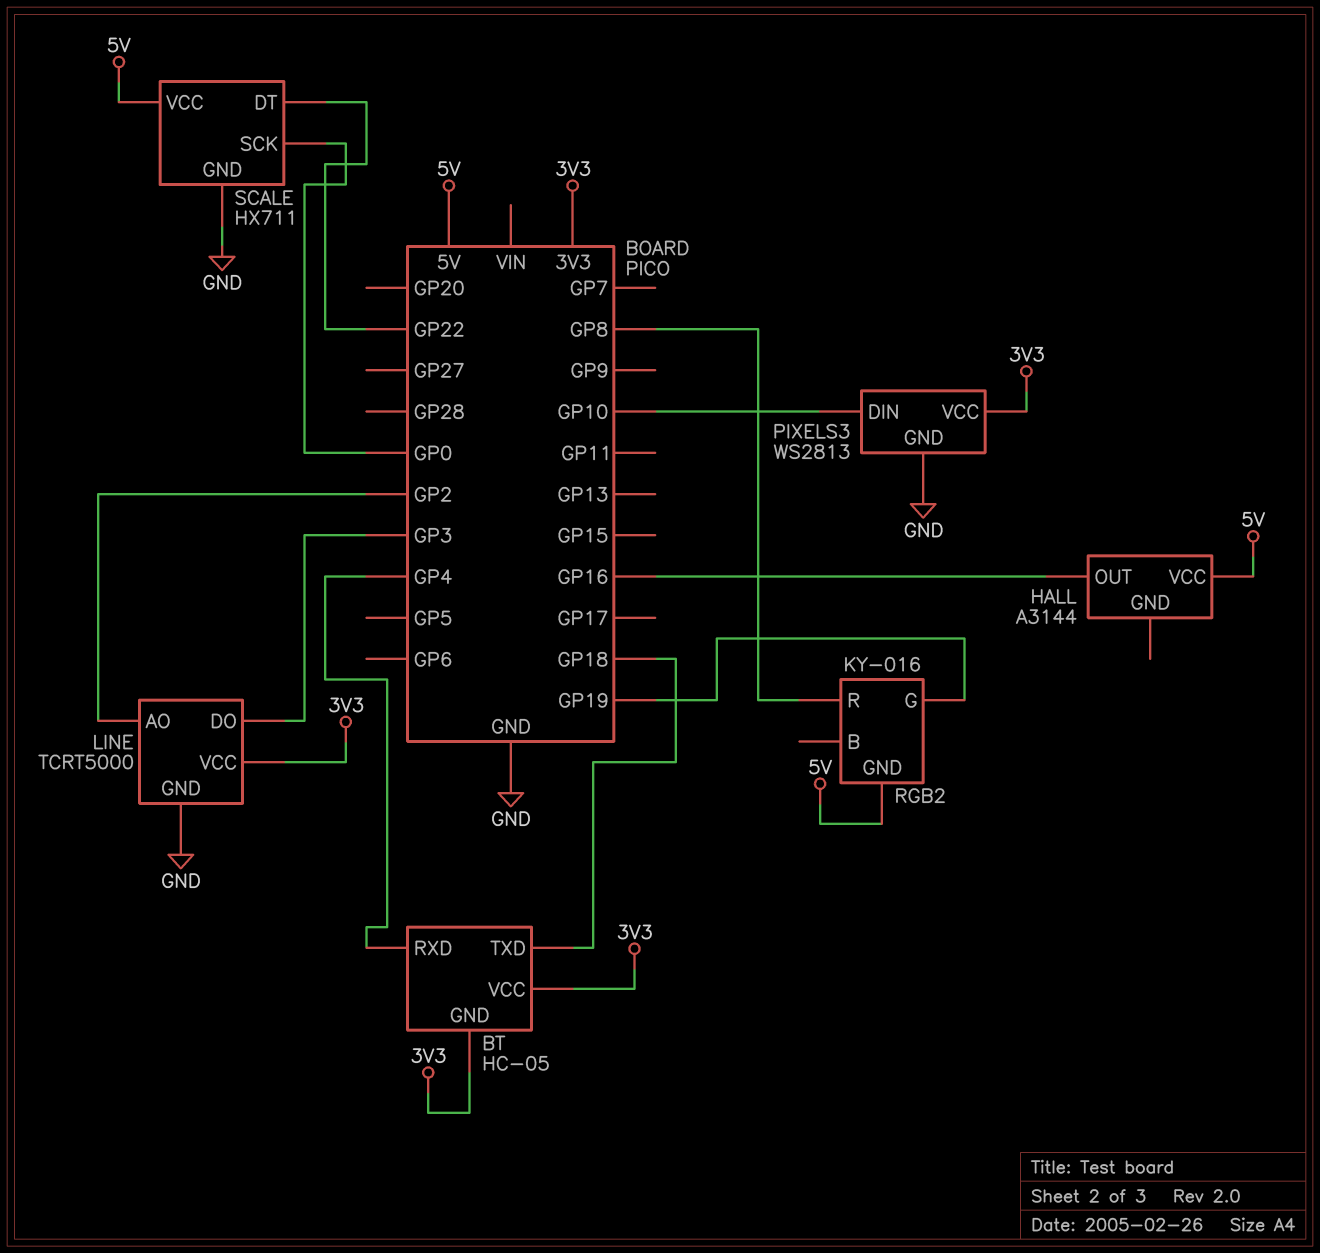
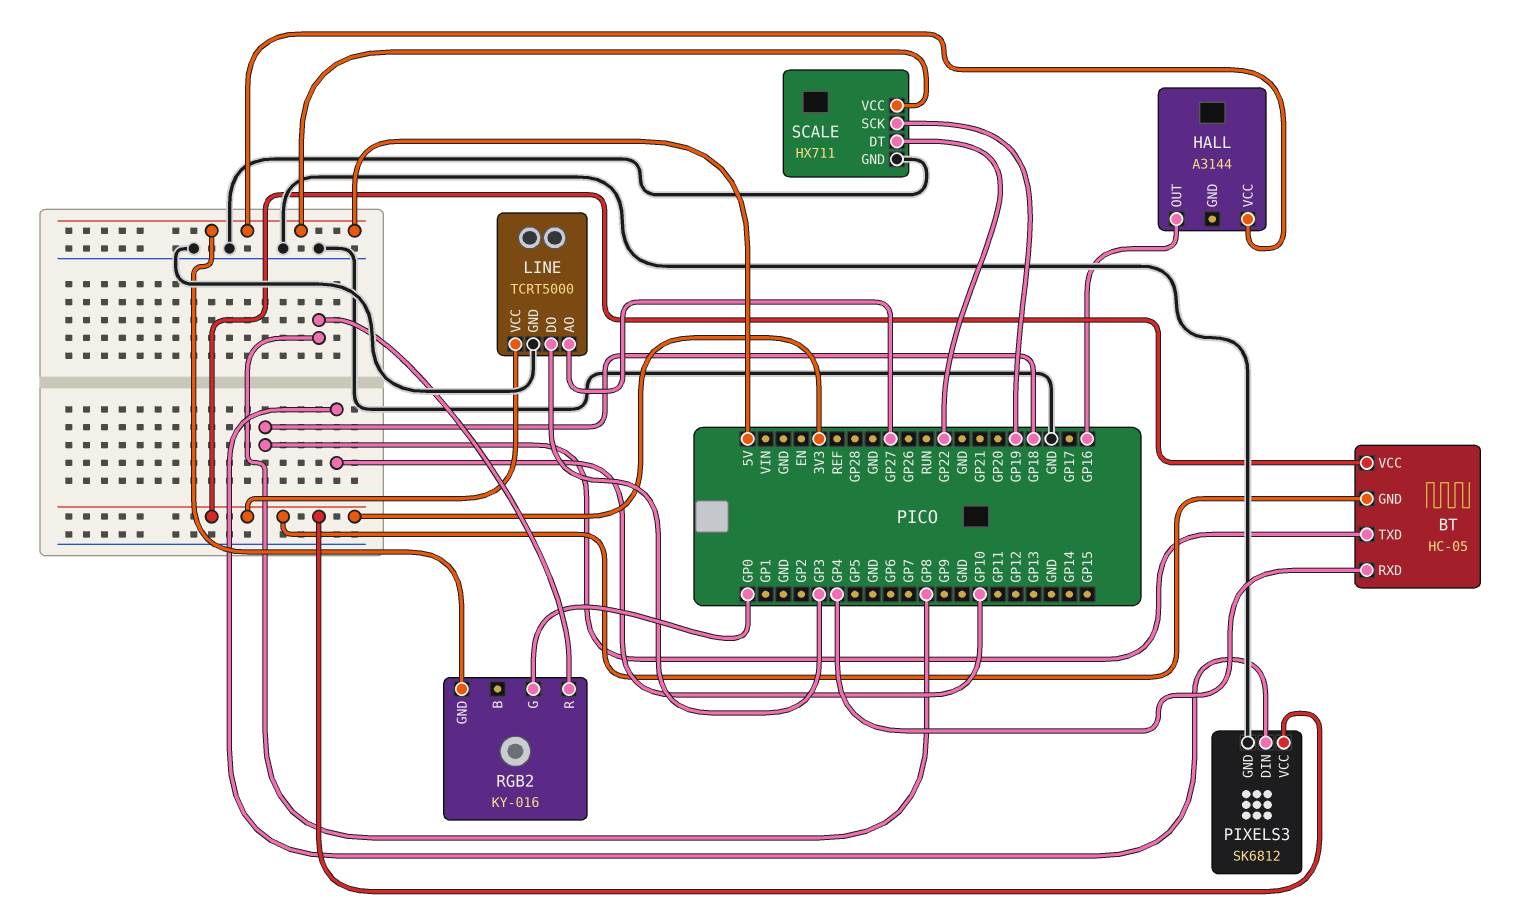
LINE pin AO: GP2 -> GP27
PIXELS3: WS2813 -> SK6812
RGB2 pin G: GP19 -> GP0
SCALE pin SCK: GP0 -> GP19

